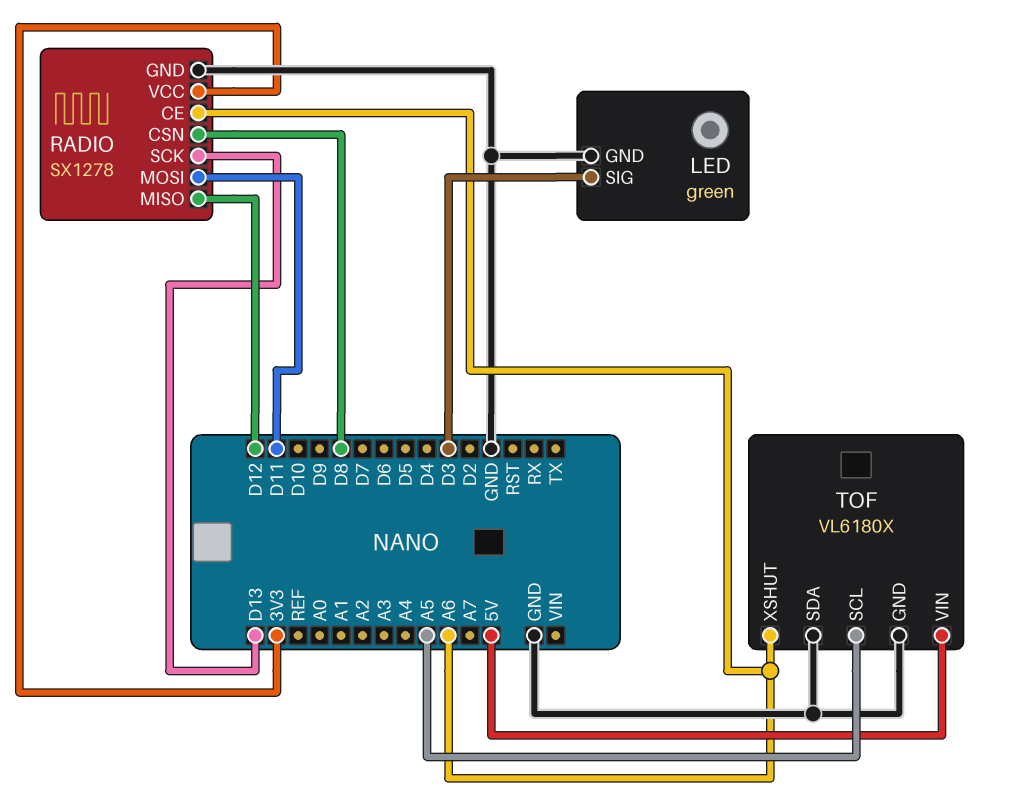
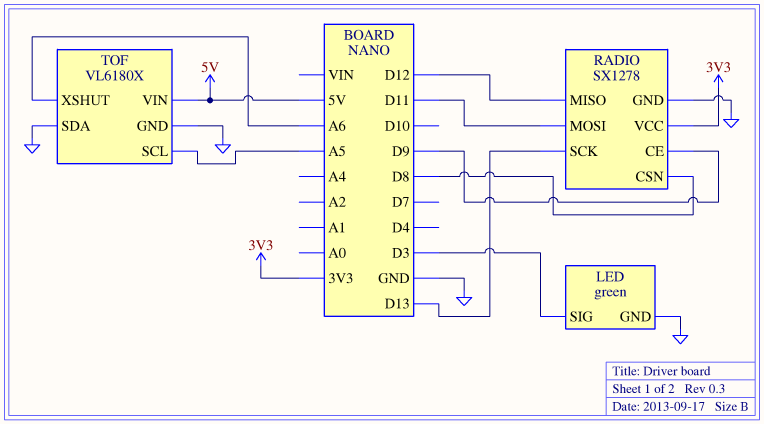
RADIO pin CE: A6 -> D9

